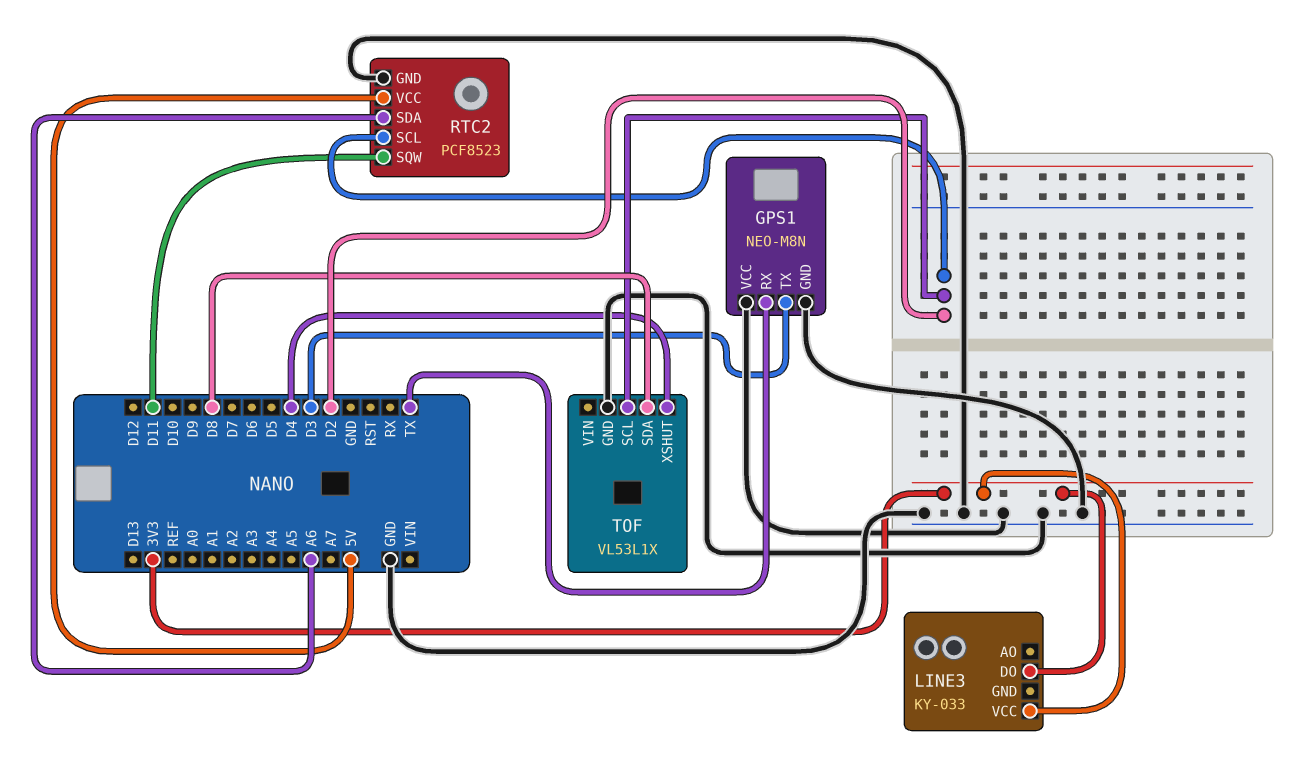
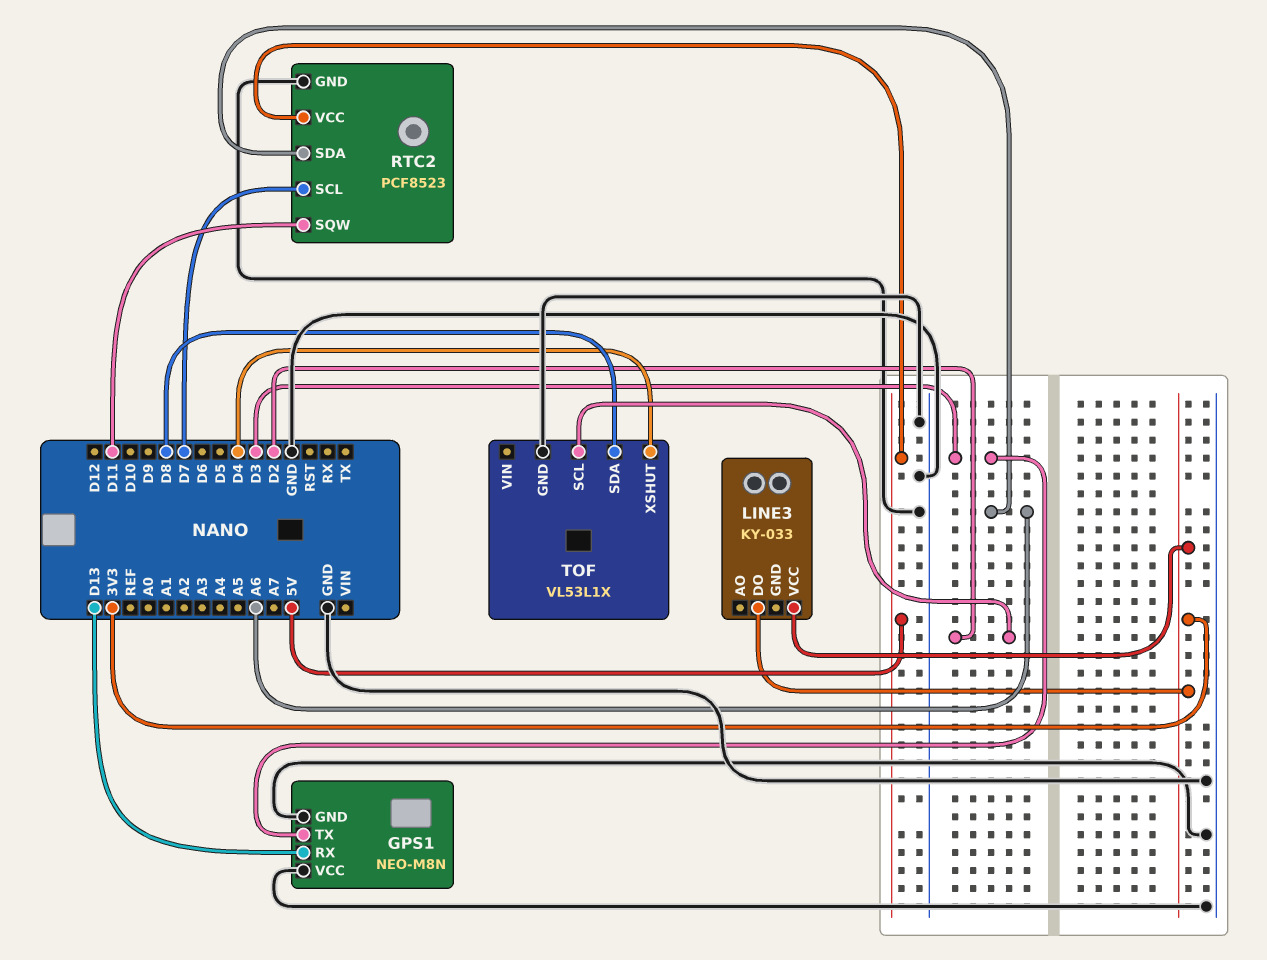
GPS1 pin RX: TX -> D13
RTC2 pin SCL: D2 -> D7

